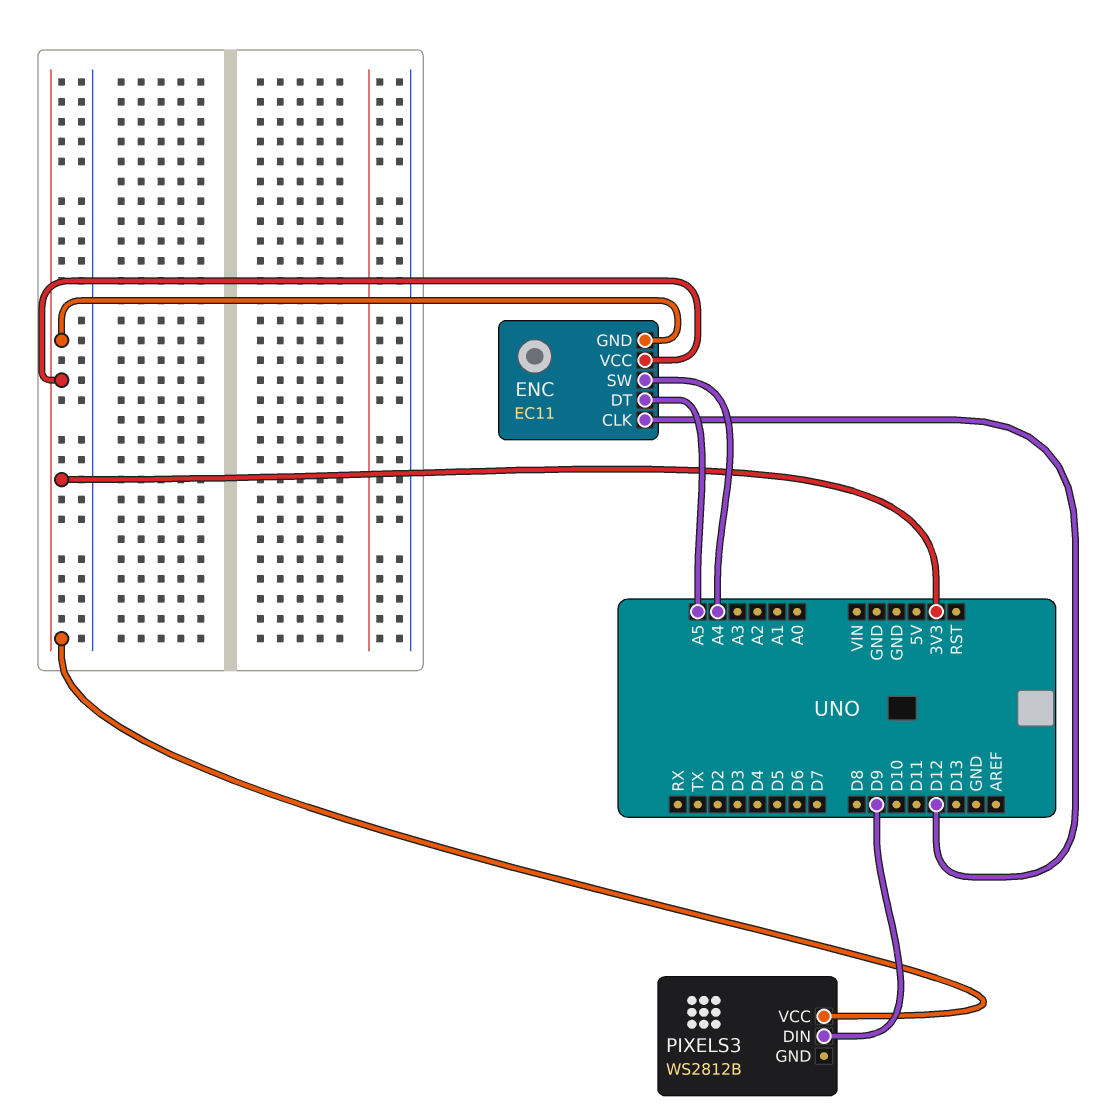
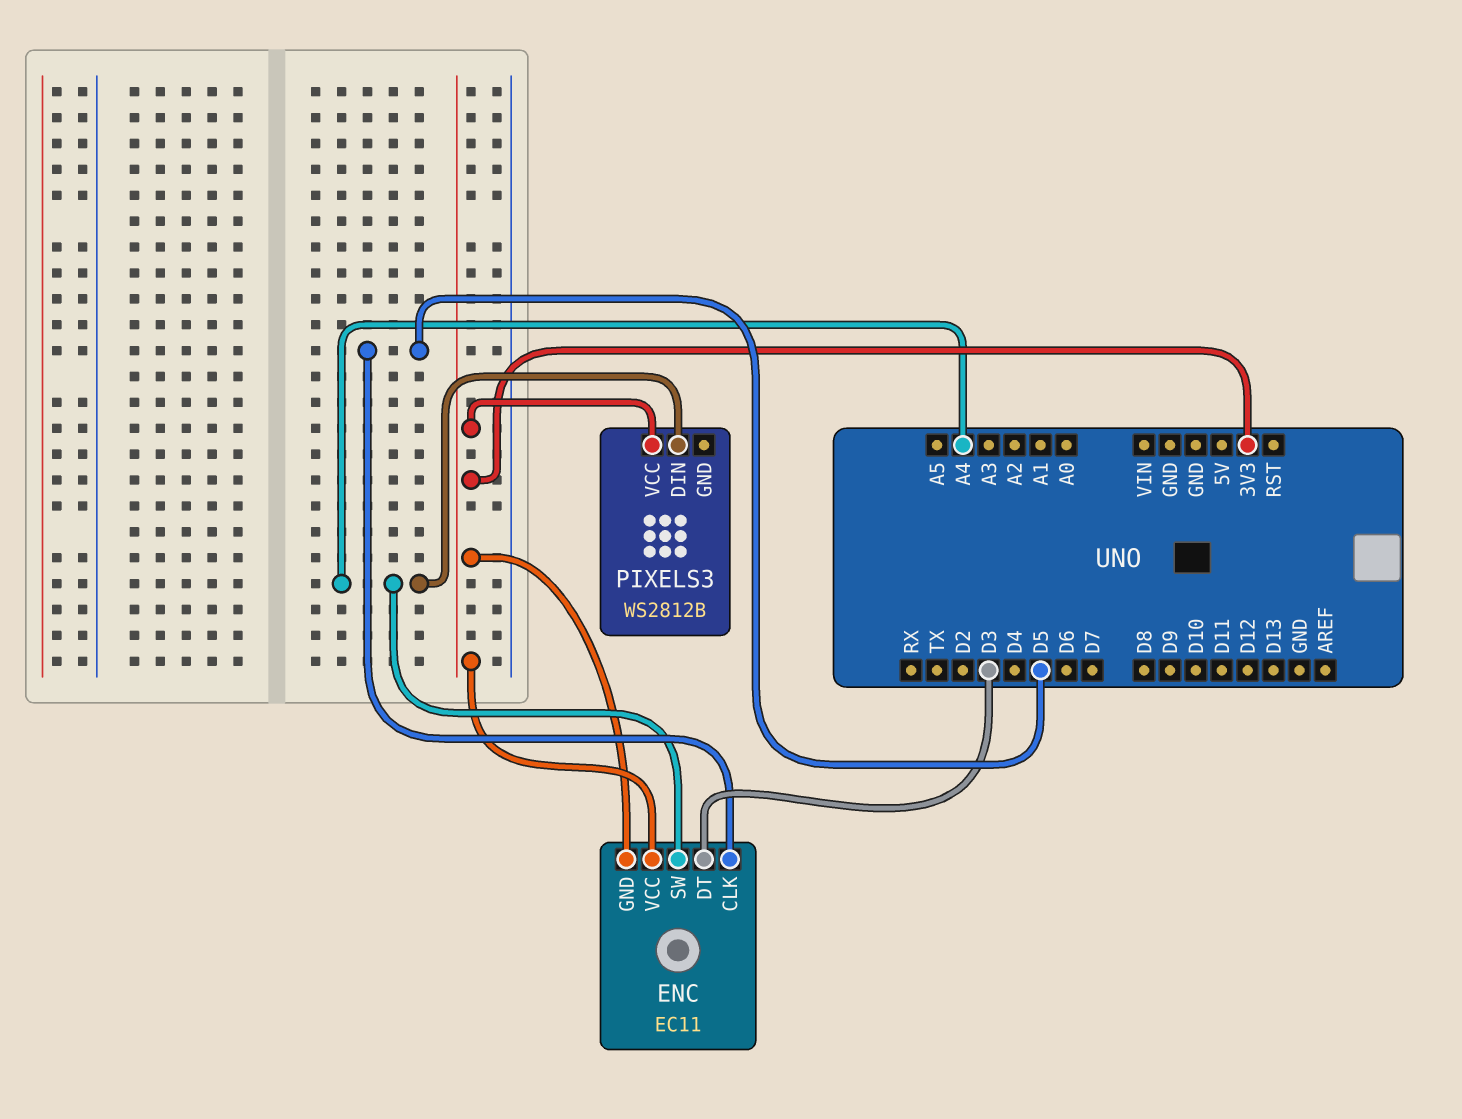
ENC pin CLK: D12 -> D5
ENC pin DT: A5 -> D3
PIXELS3 pin DIN: D9 -> A4

